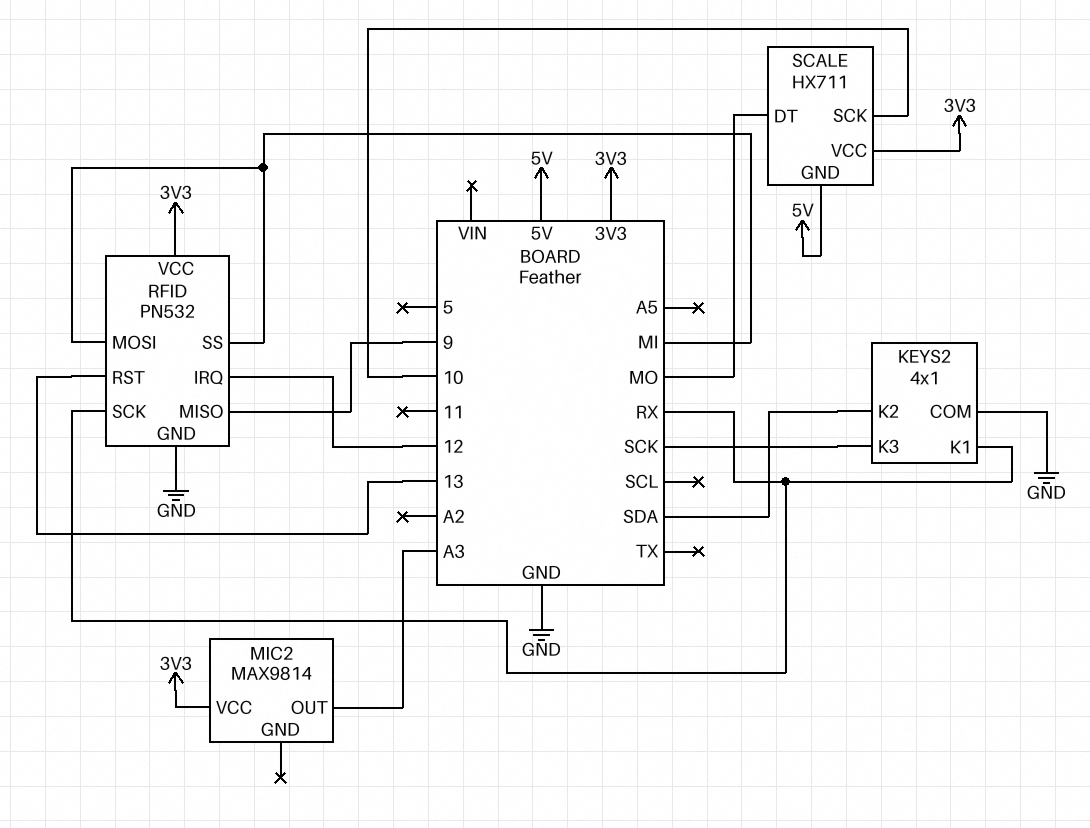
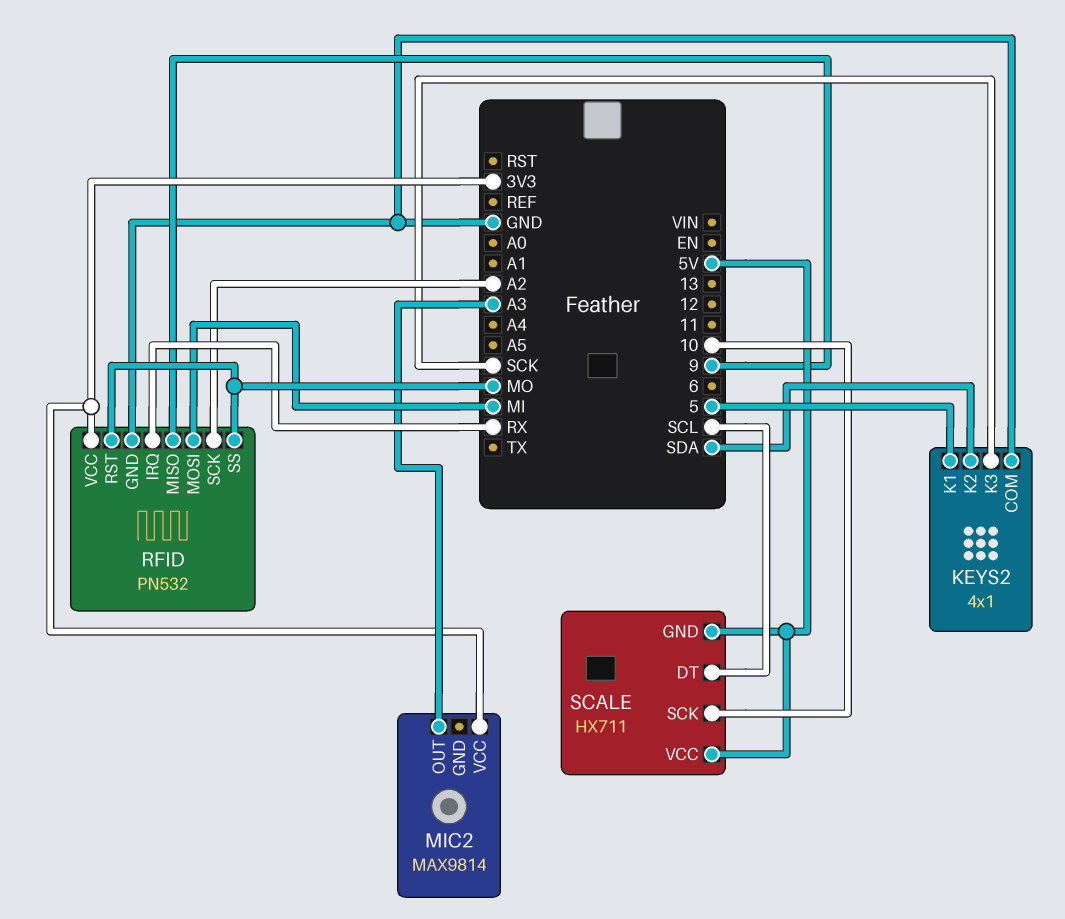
KEYS2 pin K1: RX -> 5
RFID pin IRQ: 12 -> RX
RFID pin RST: 13 -> MO
RFID pin SCK: RX -> A2
RFID pin SS: MI -> MO
SCALE pin DT: MO -> SCL
SCALE pin VCC: 3V3 -> 5V

